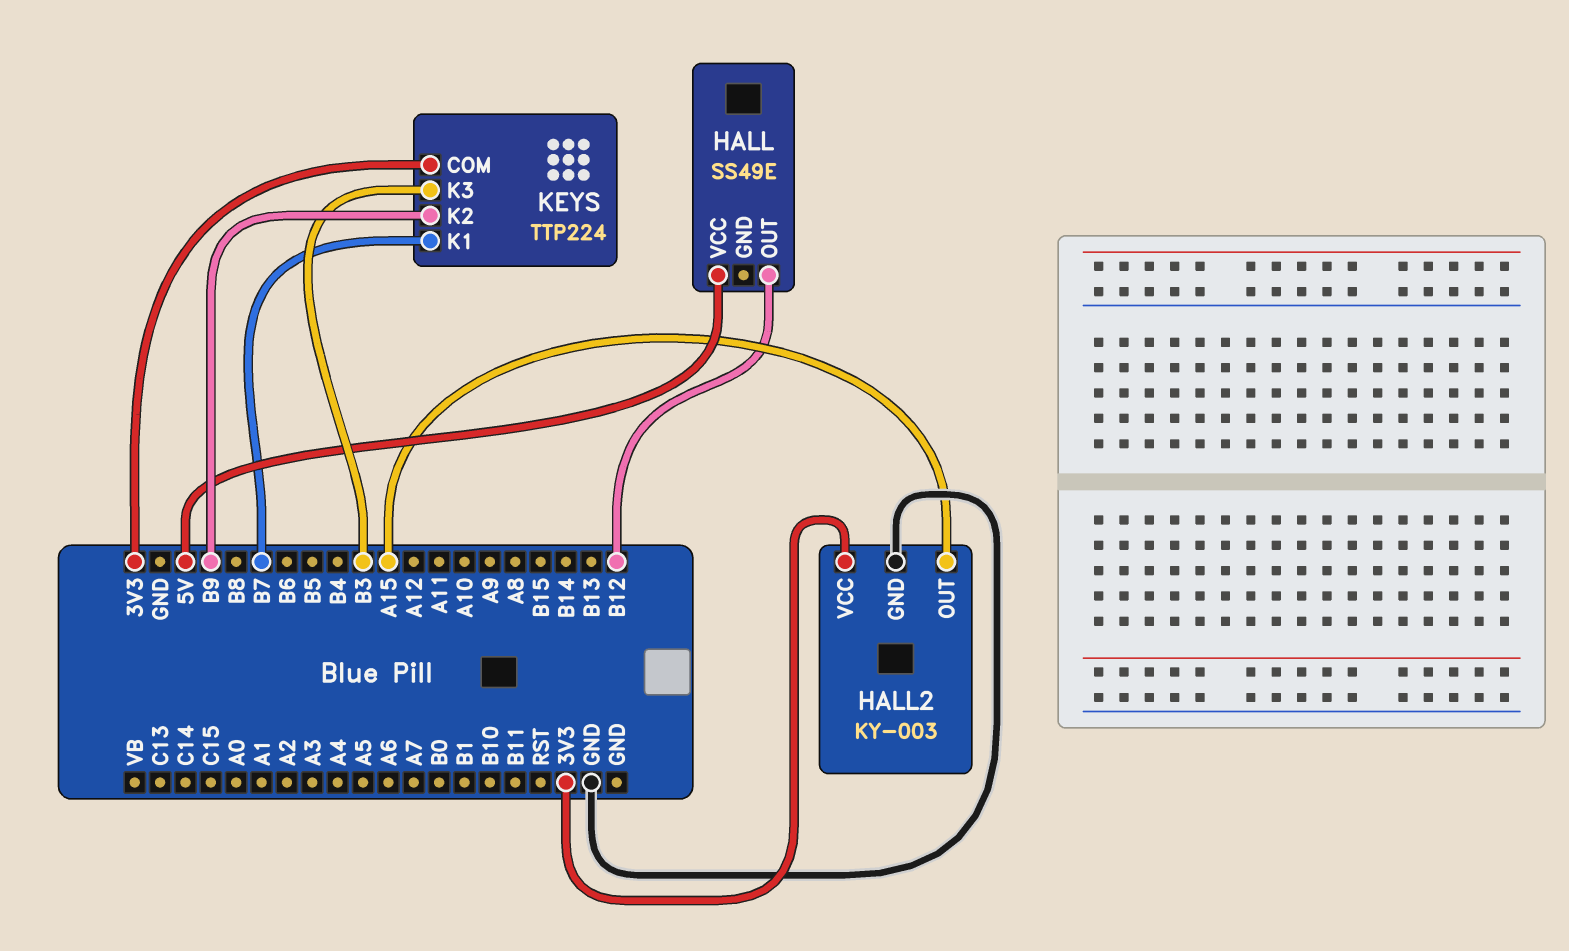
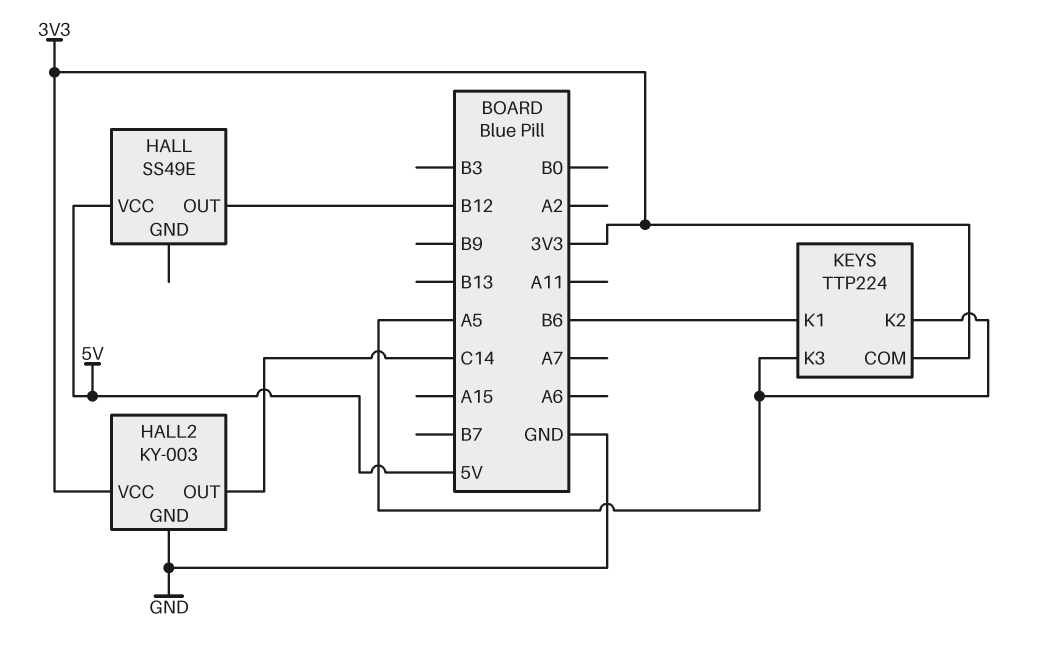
HALL2 pin OUT: A15 -> C14
KEYS pin K1: B7 -> B6
KEYS pin K2: B9 -> A5
KEYS pin K3: B3 -> A5

